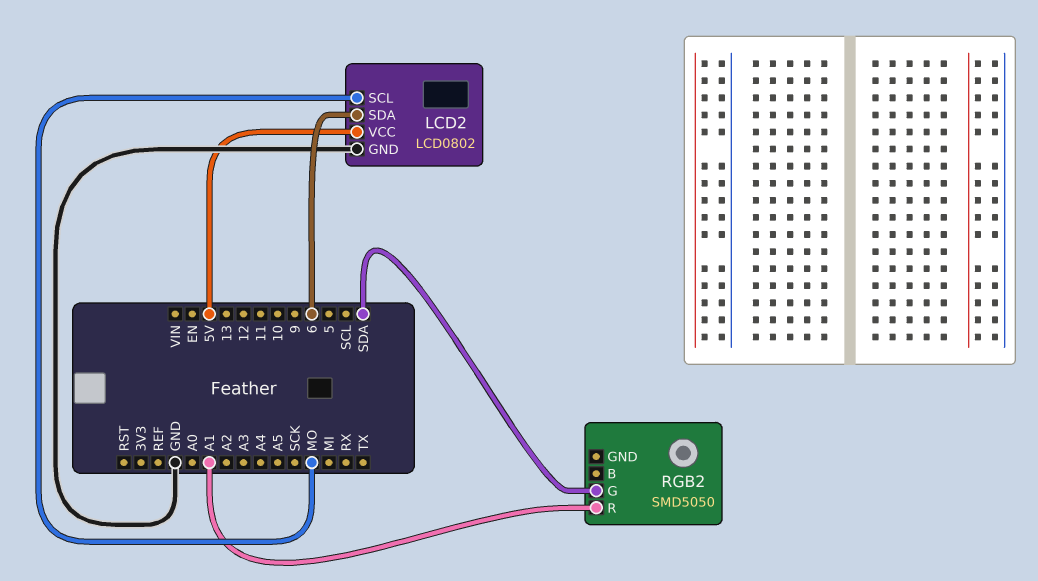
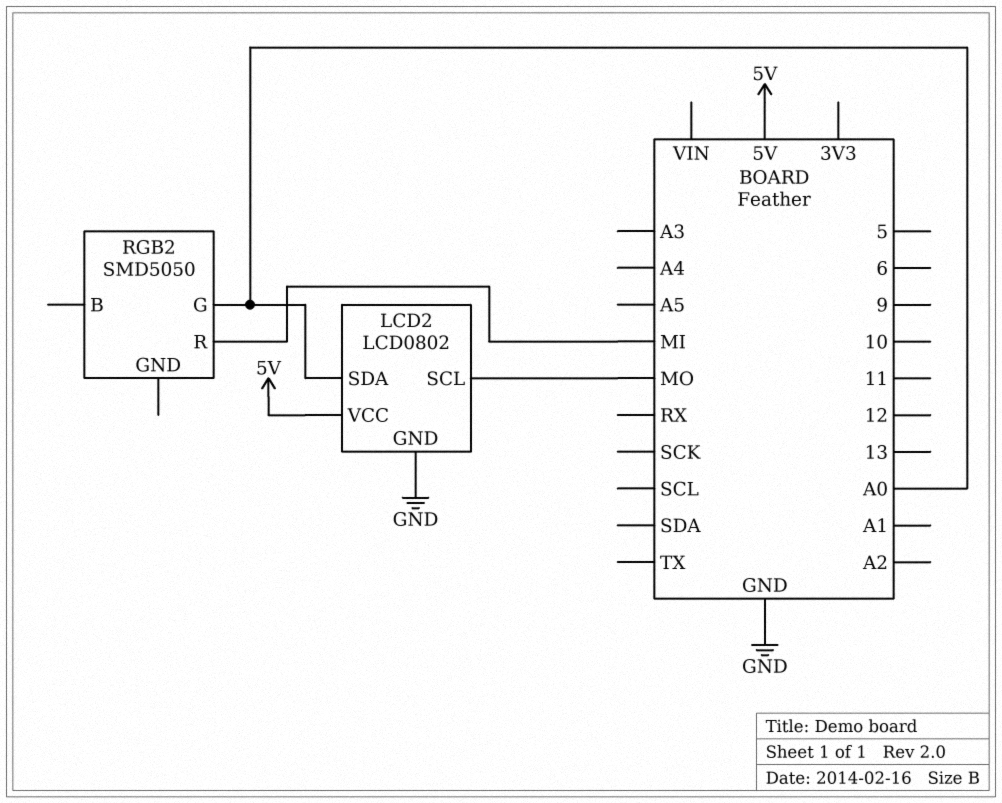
LCD2 pin SDA: 6 -> A0
RGB2 pin G: SDA -> A0
RGB2 pin R: A1 -> MI

